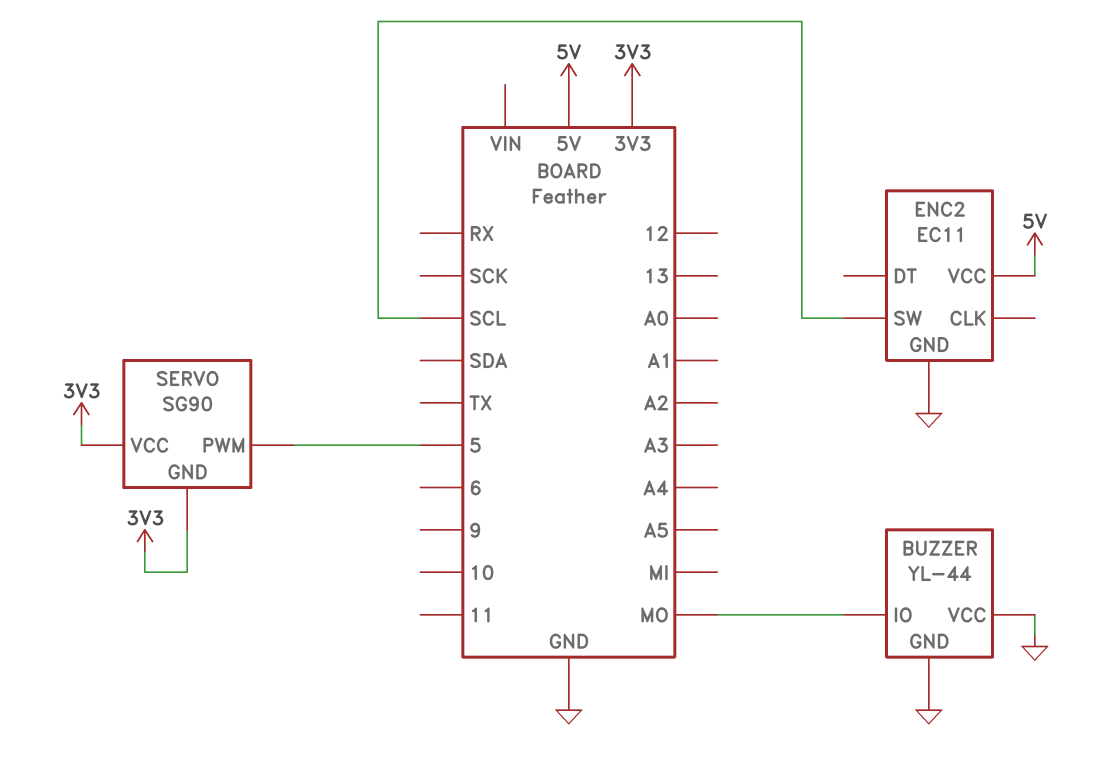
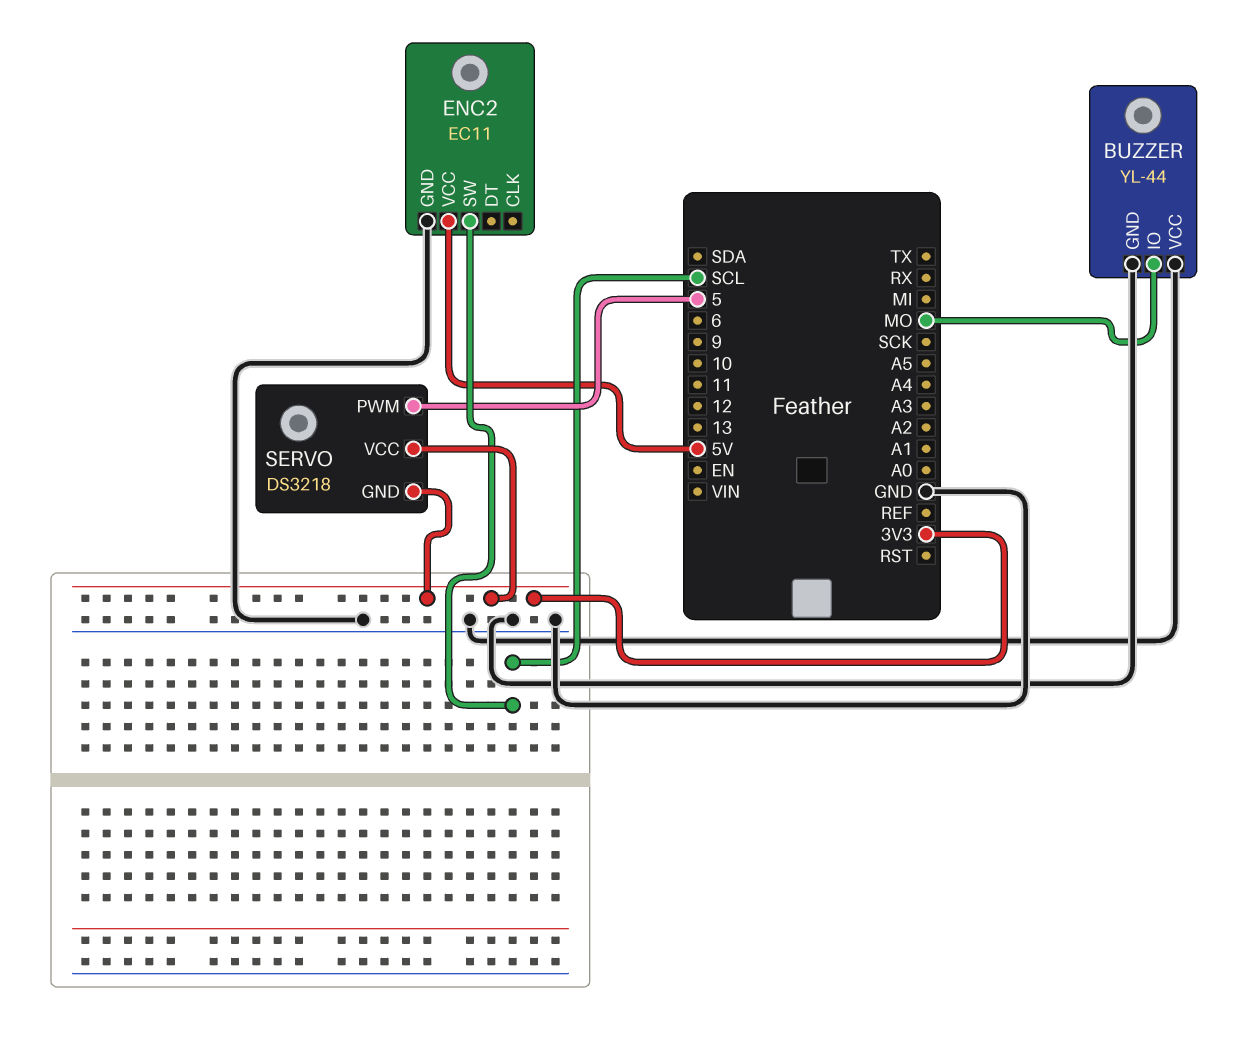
SERVO: SG90 -> DS3218

